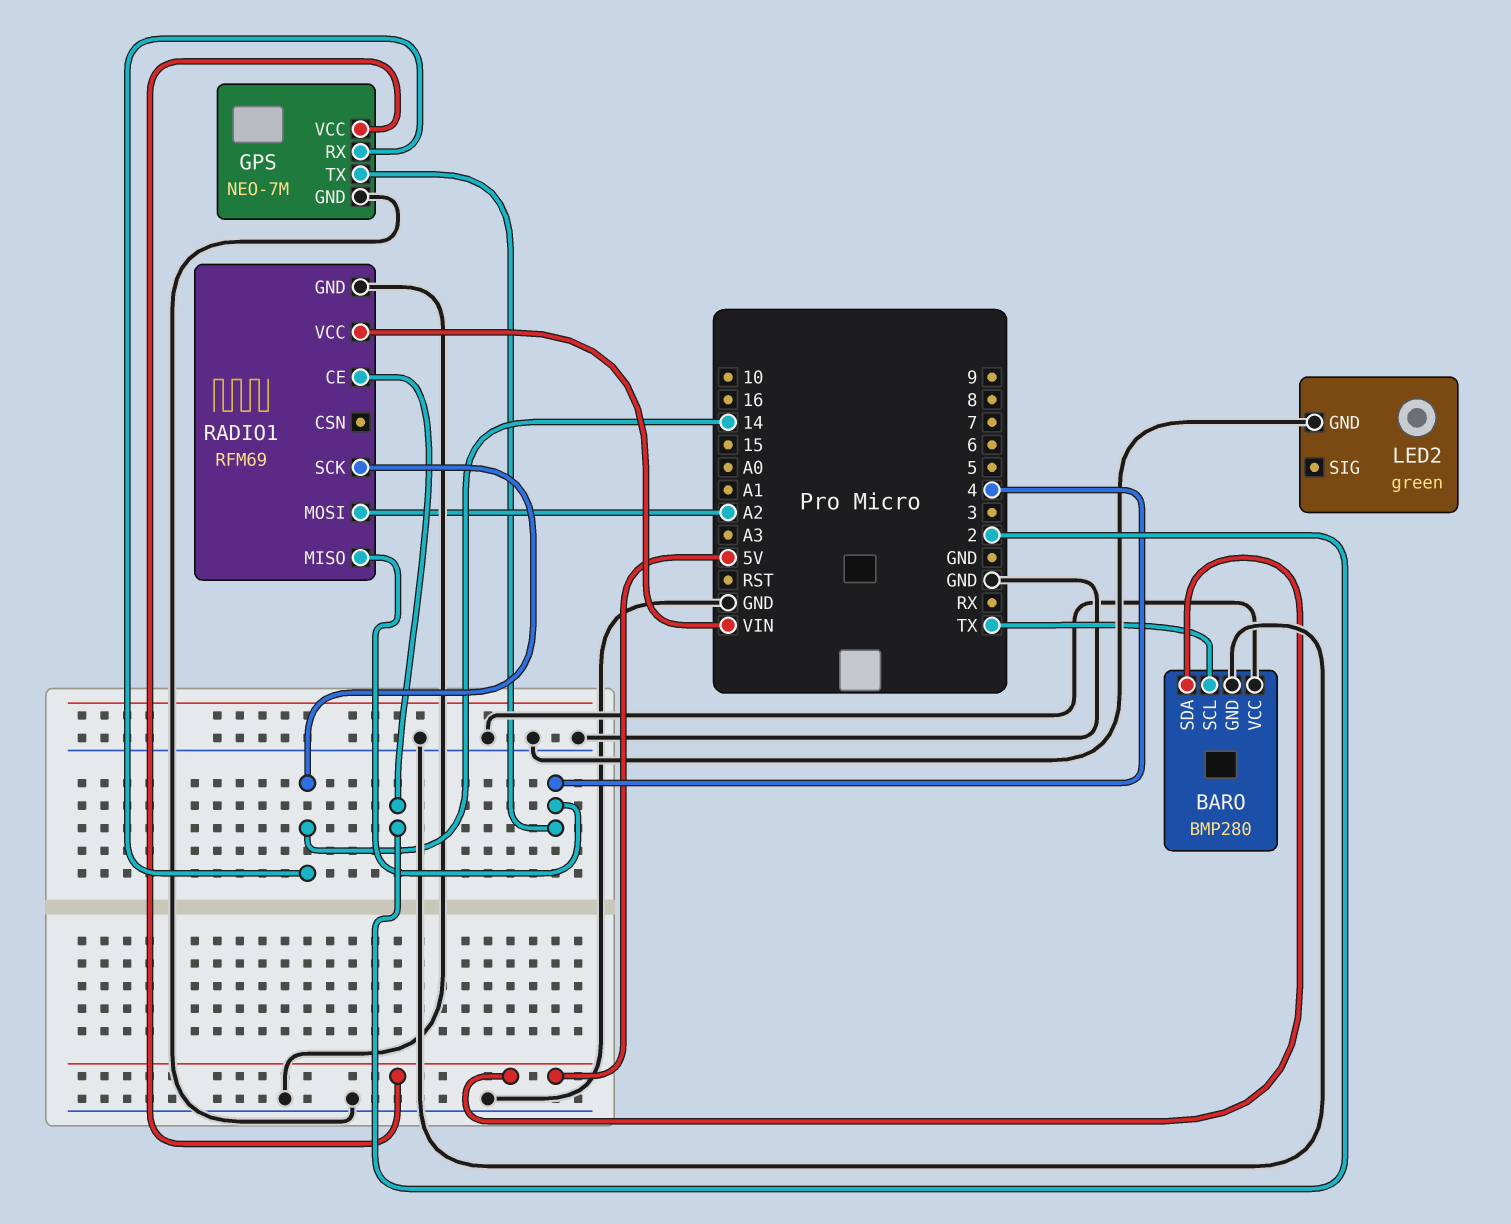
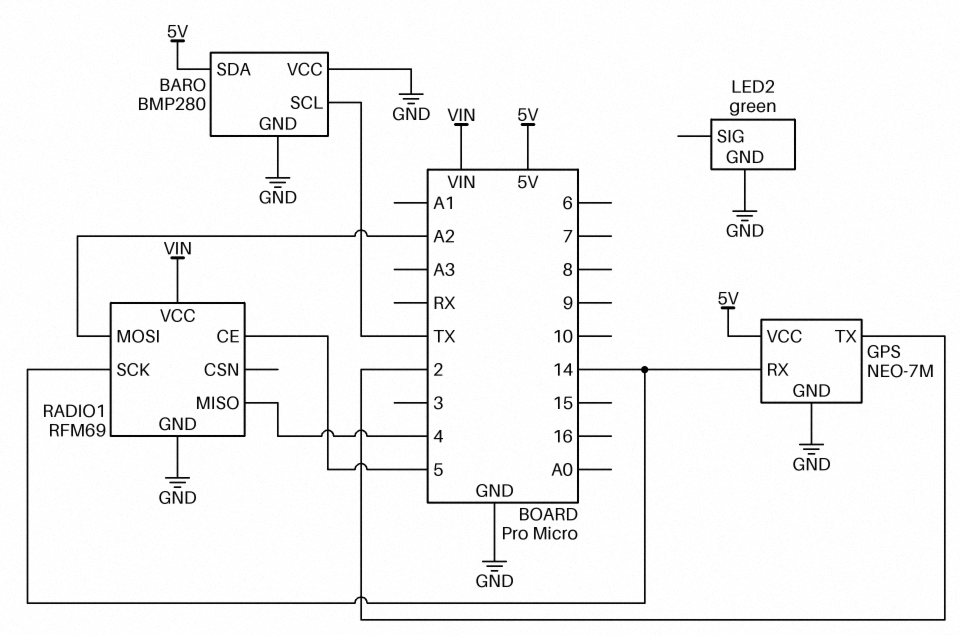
GPS pin TX: 4 -> 2
RADIO1 pin CE: 2 -> 5

